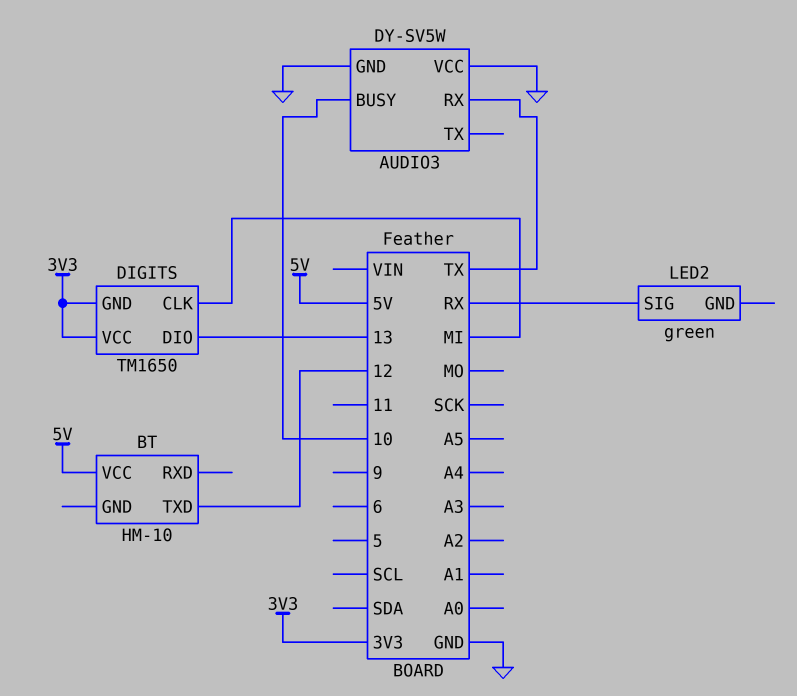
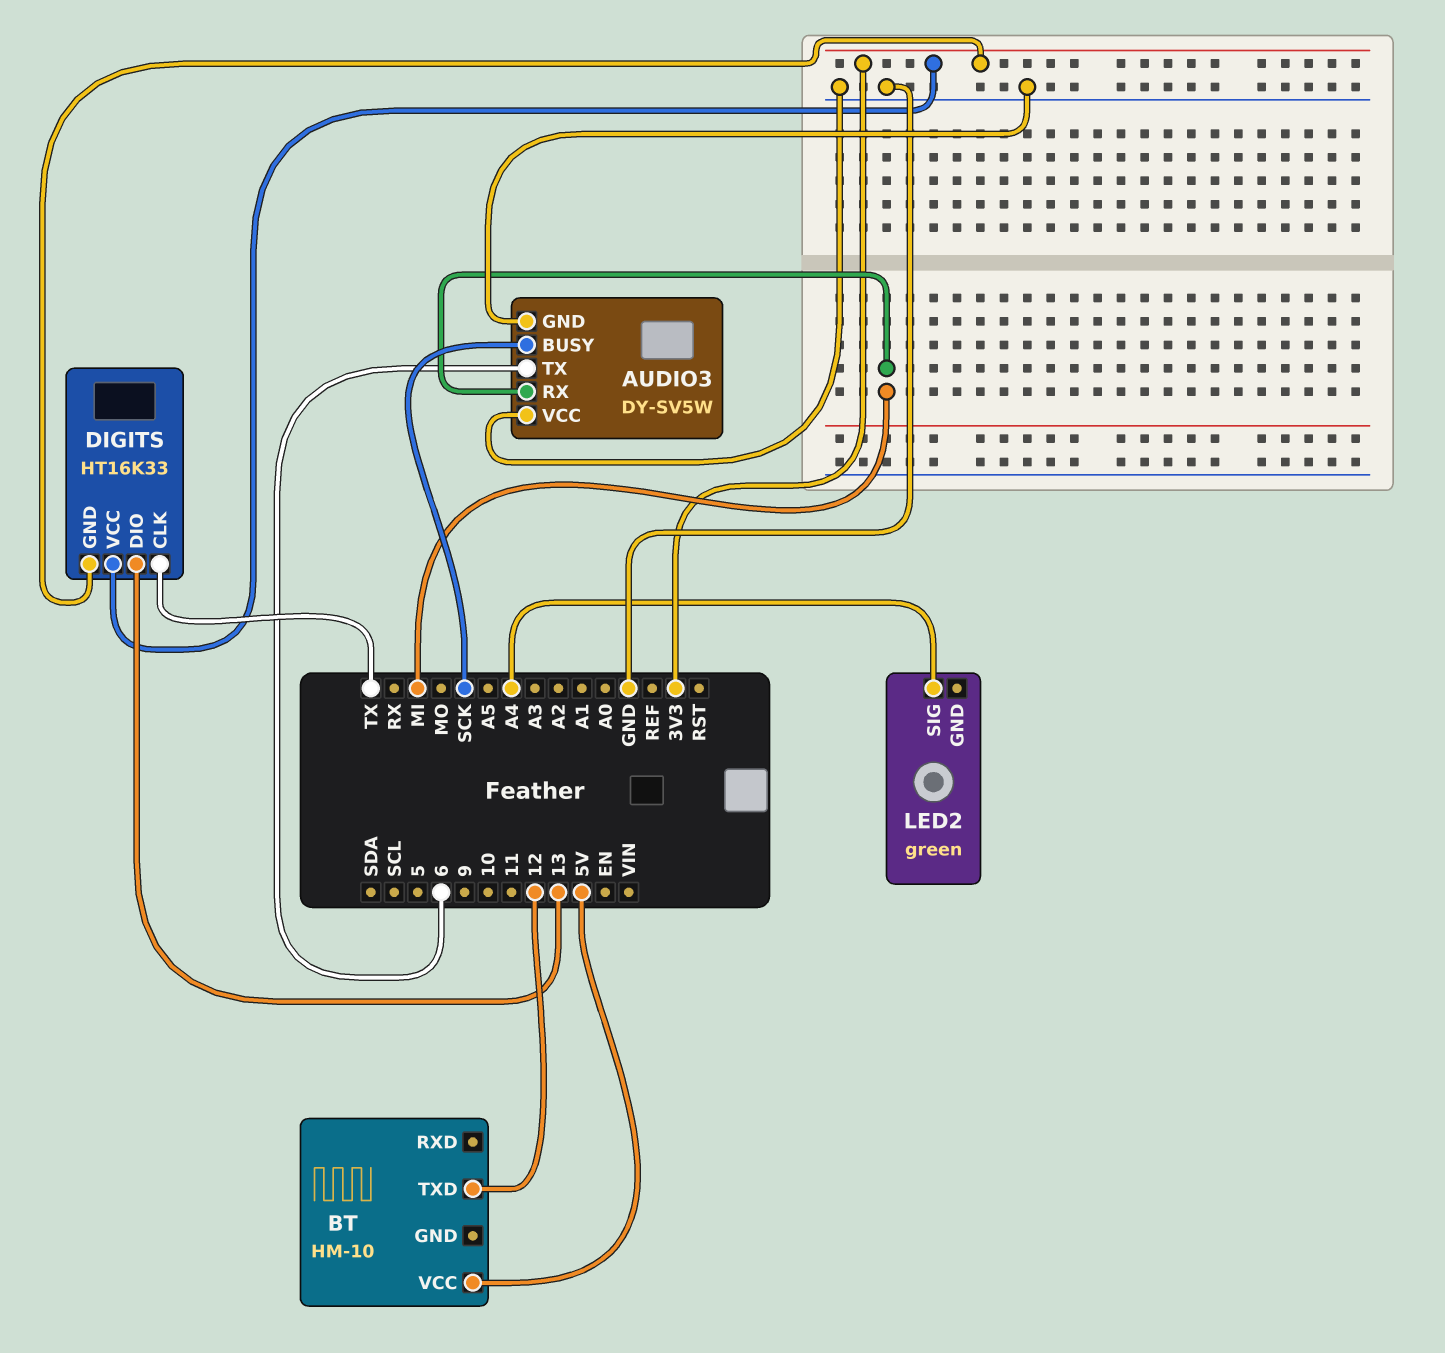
AUDIO3 pin BUSY: 10 -> SCK
AUDIO3 pin RX: TX -> MI
AUDIO3 pin TX: none -> 6
DIGITS: TM1650 -> HT16K33
DIGITS pin CLK: MI -> TX
LED2 pin SIG: RX -> A4

